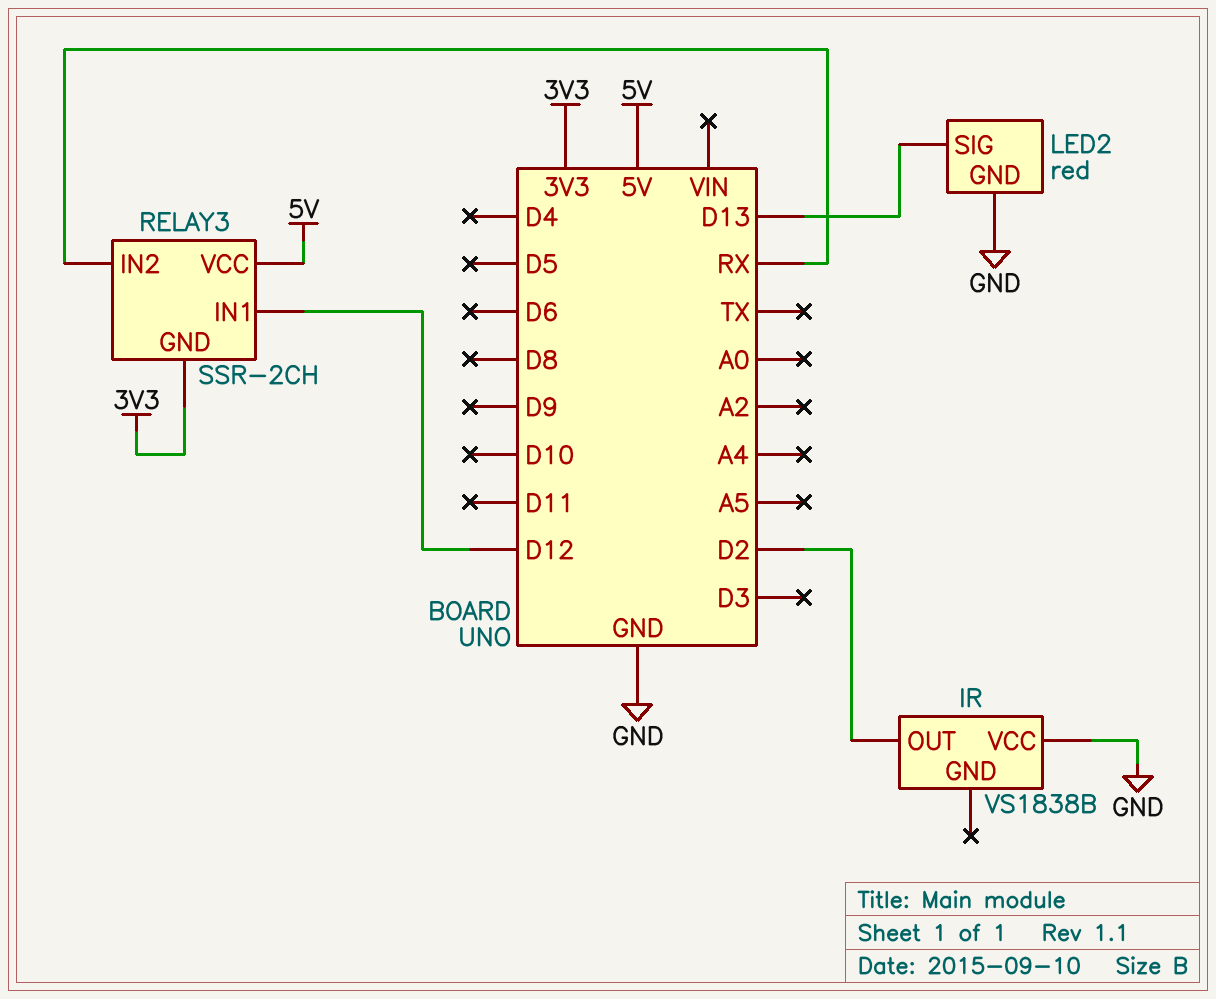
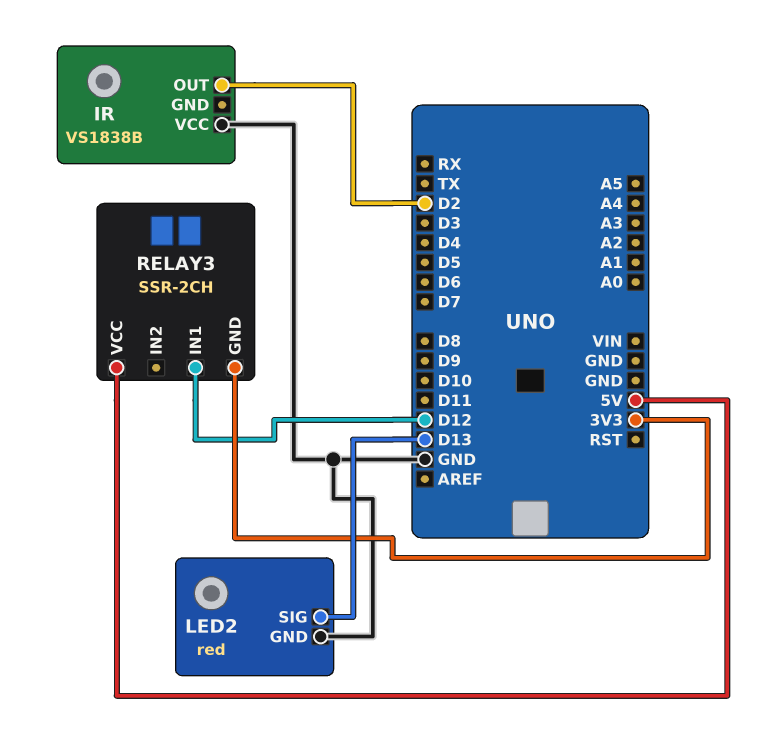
RELAY3 pin IN2: RX -> none

